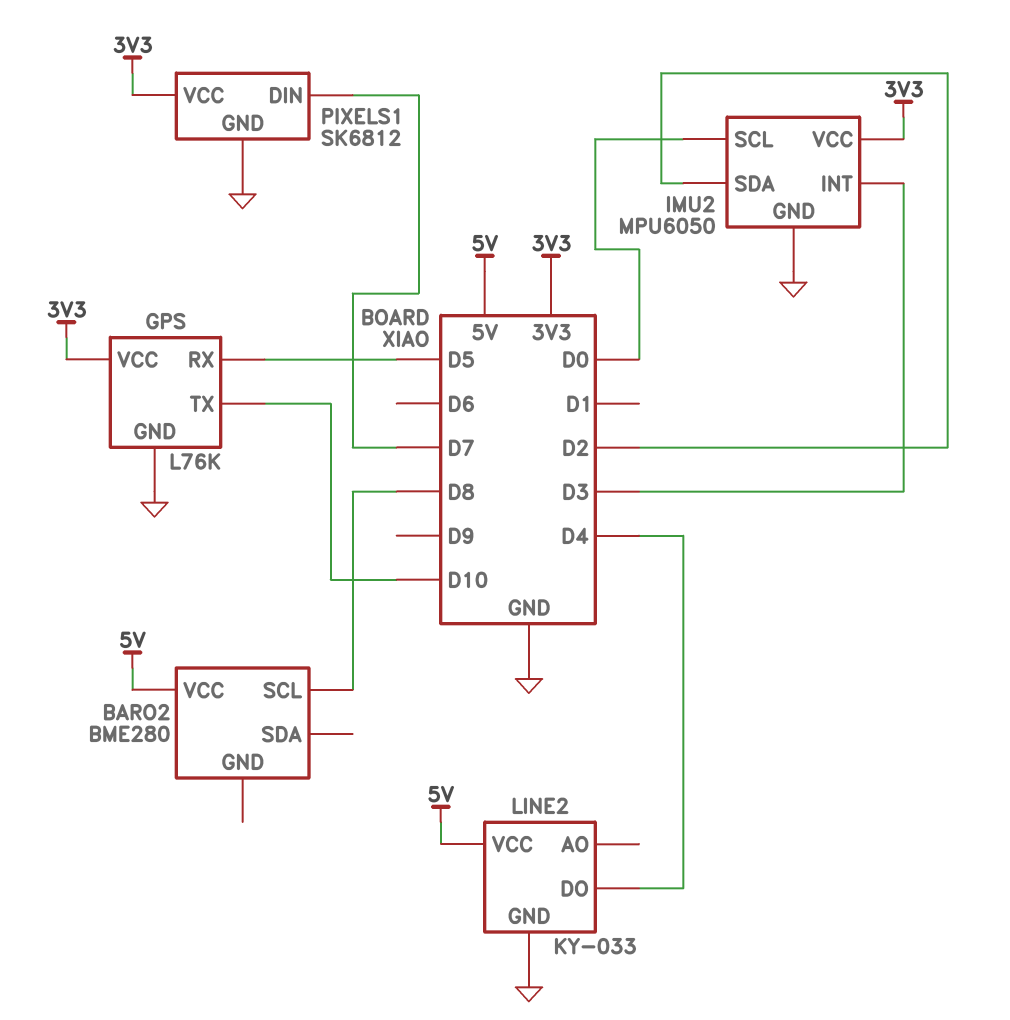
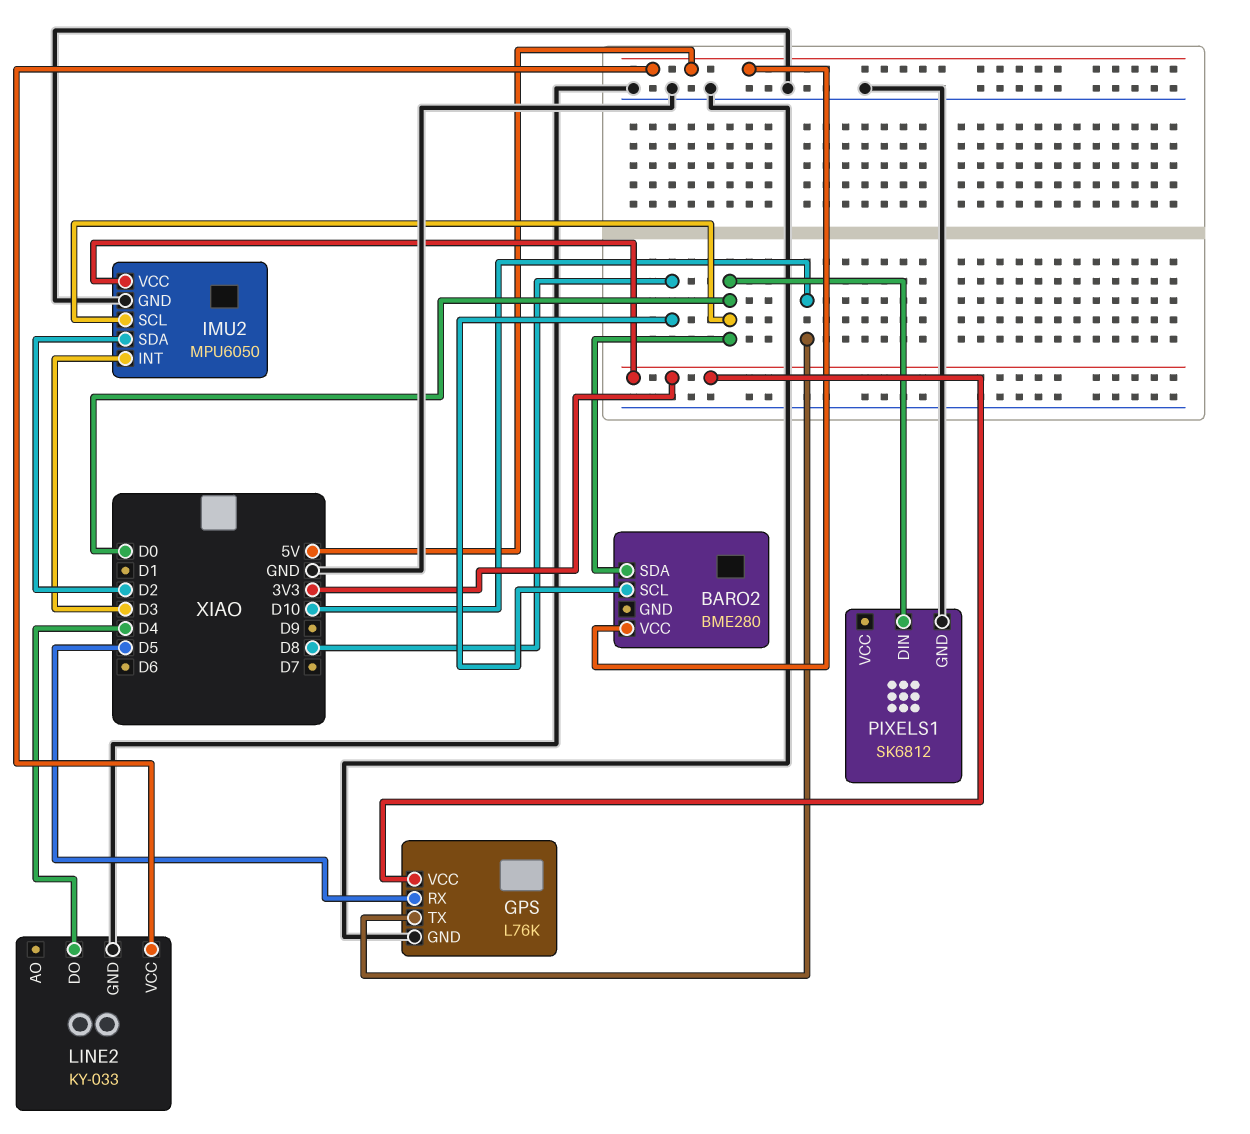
BARO2 pin SDA: none -> D0
PIXELS1 pin DIN: D7 -> D0
PIXELS1 pin VCC: 3V3 -> none

